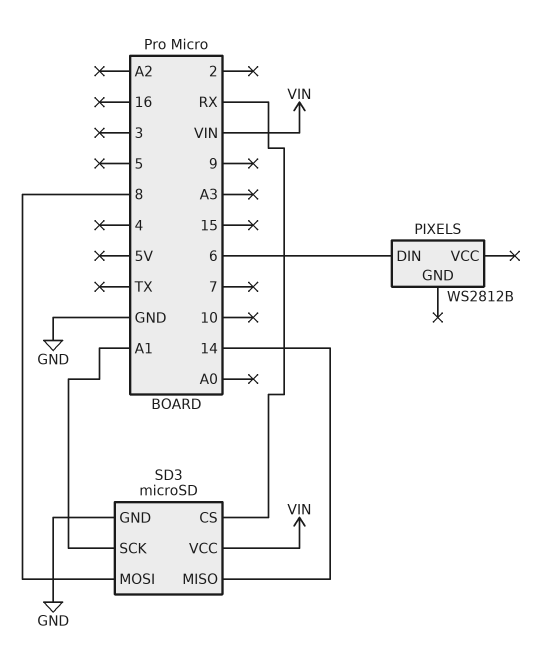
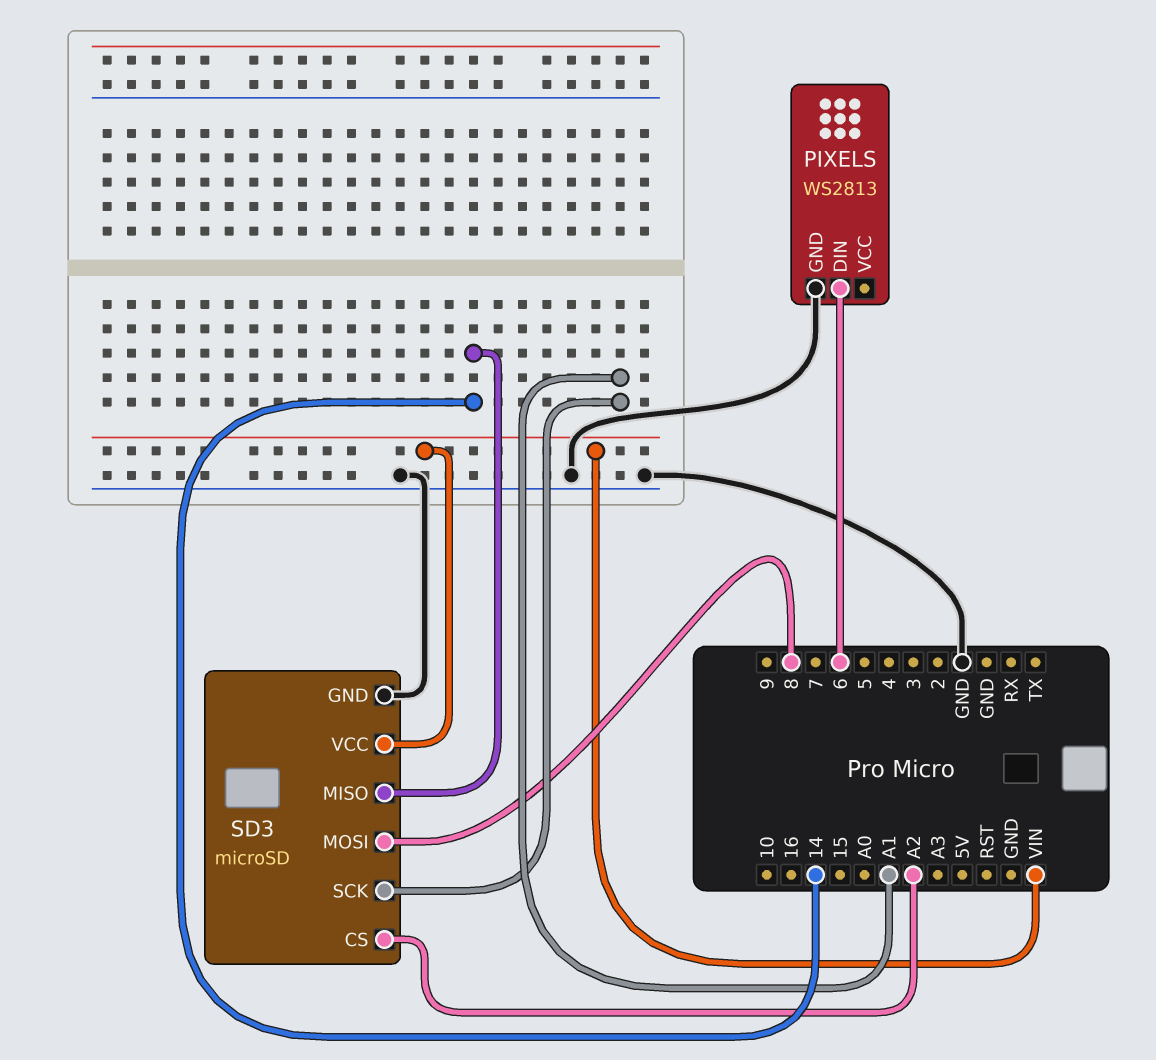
PIXELS: WS2812B -> WS2813
PIXELS pin GND: none -> GND
SD3 pin CS: RX -> A2

